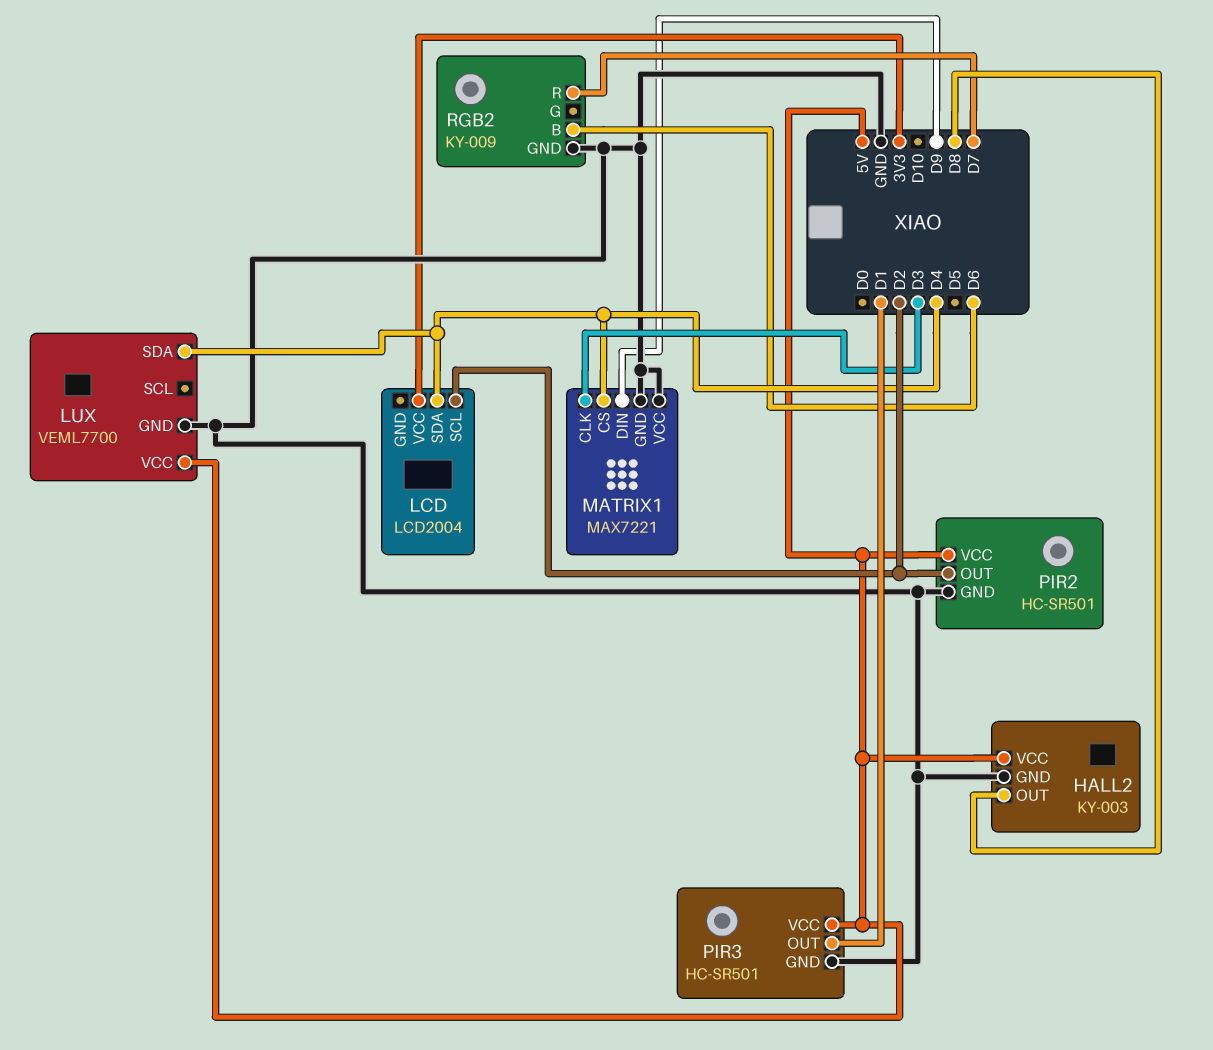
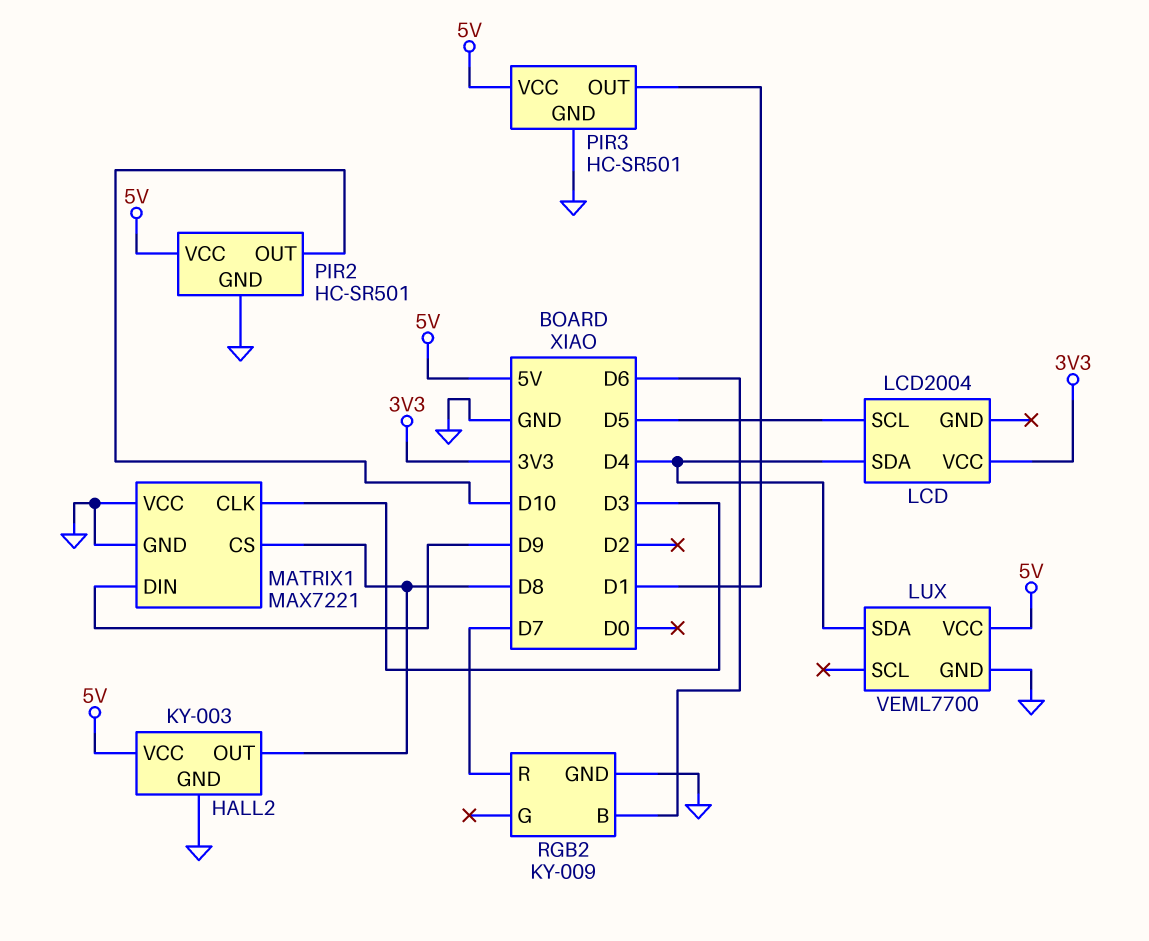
LCD pin SCL: D2 -> D5
MATRIX1 pin CS: D4 -> D8
PIR2 pin OUT: D2 -> D10

